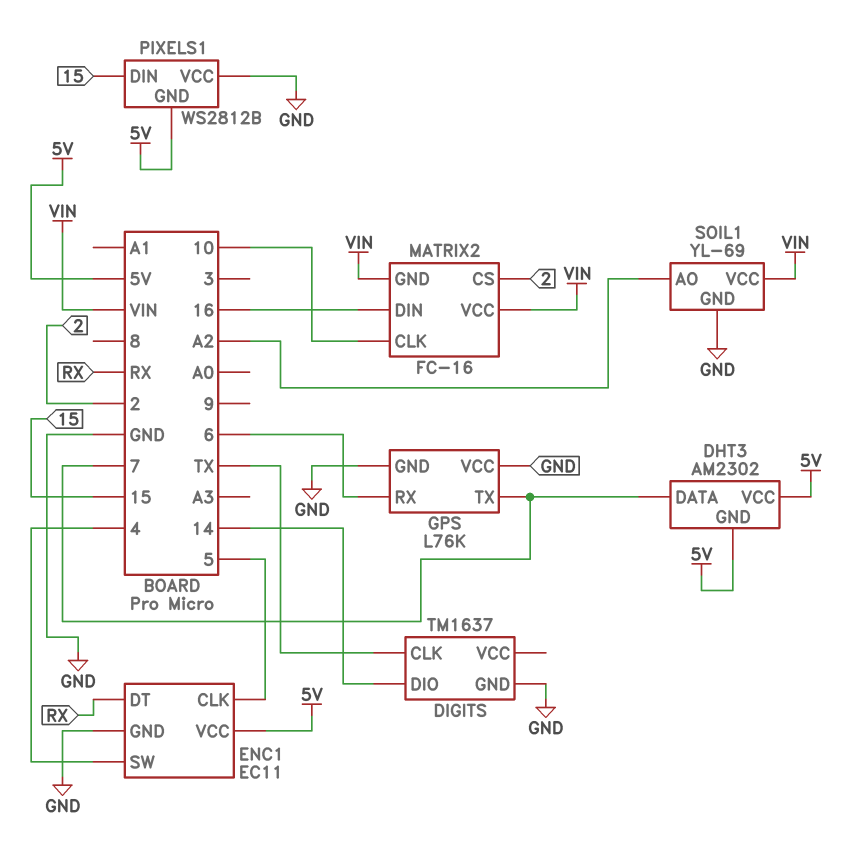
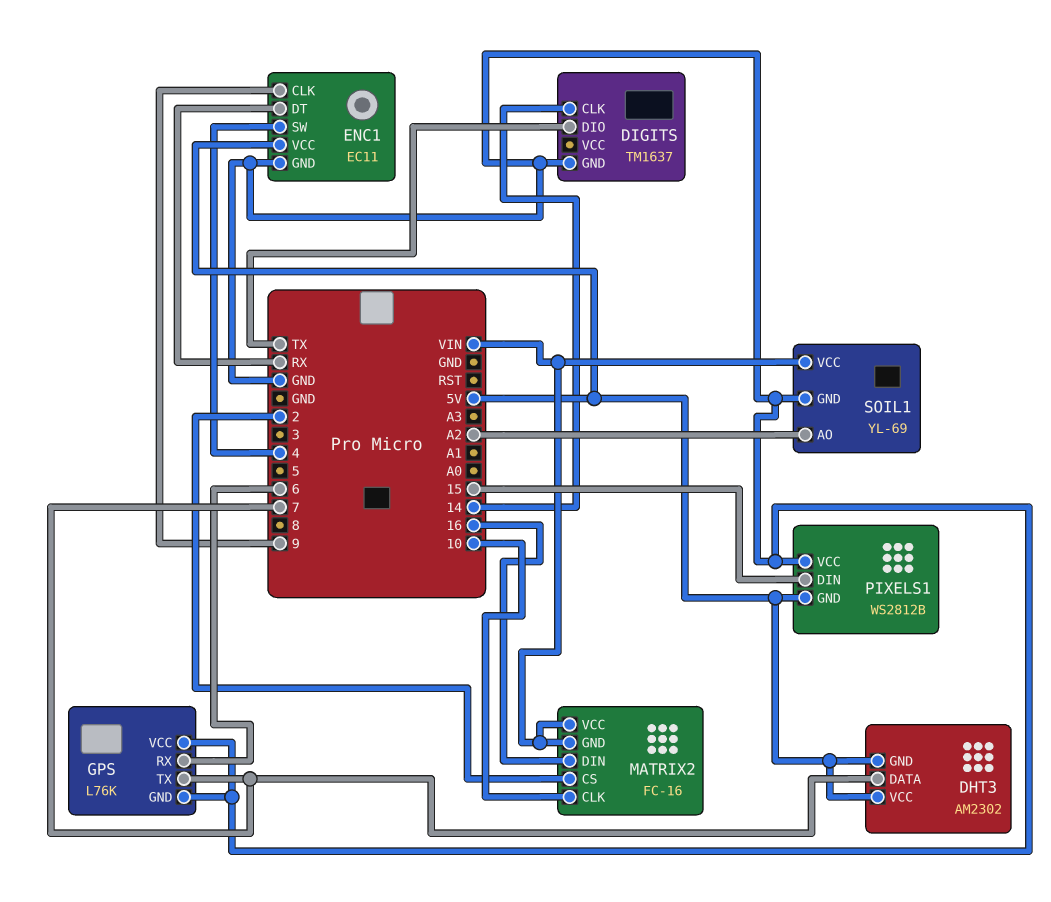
DIGITS pin CLK: TX -> 14
DIGITS pin DIO: 14 -> TX
ENC1 pin CLK: 5 -> 9

